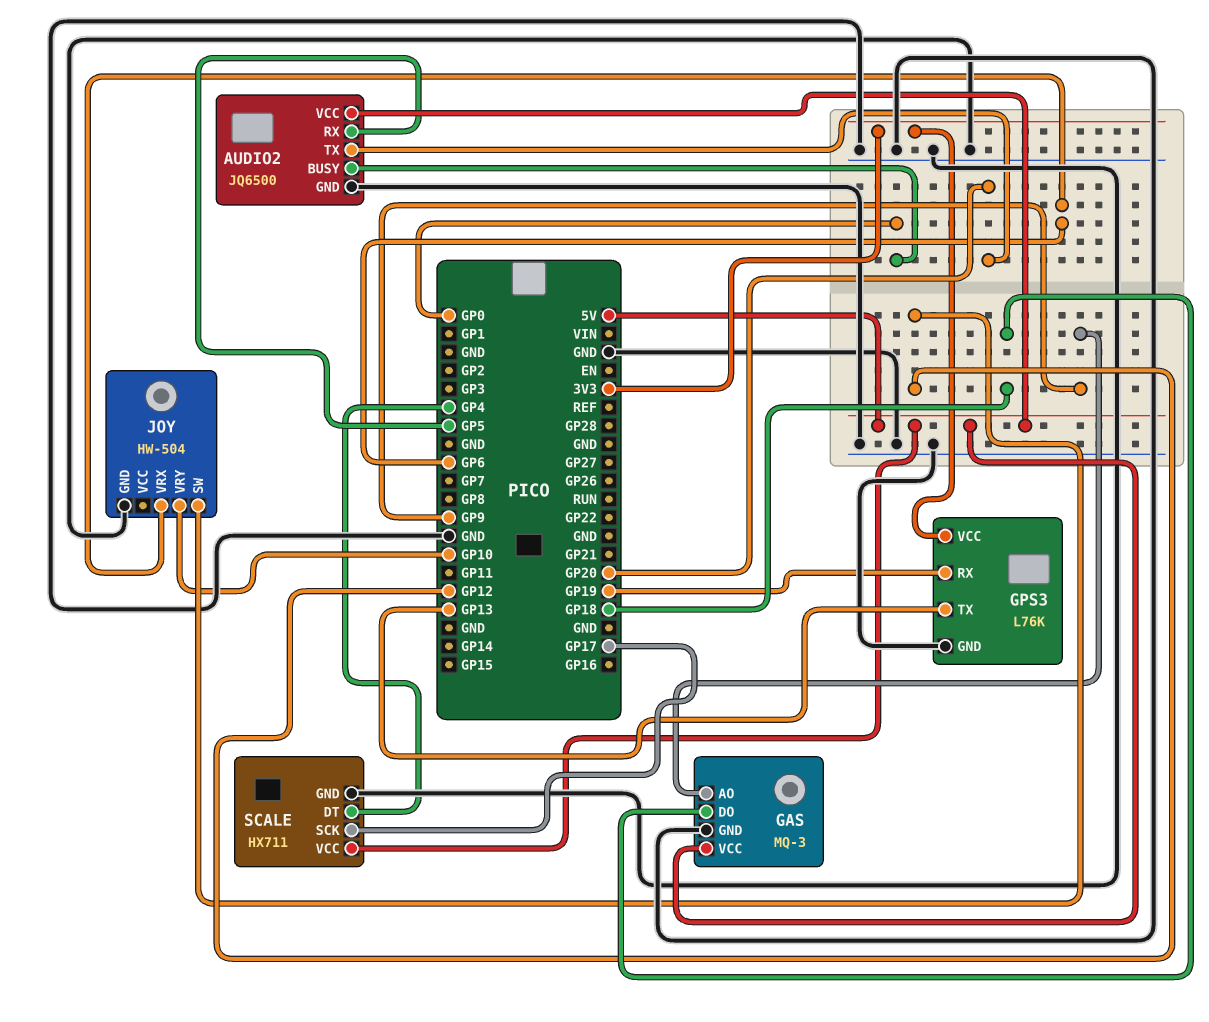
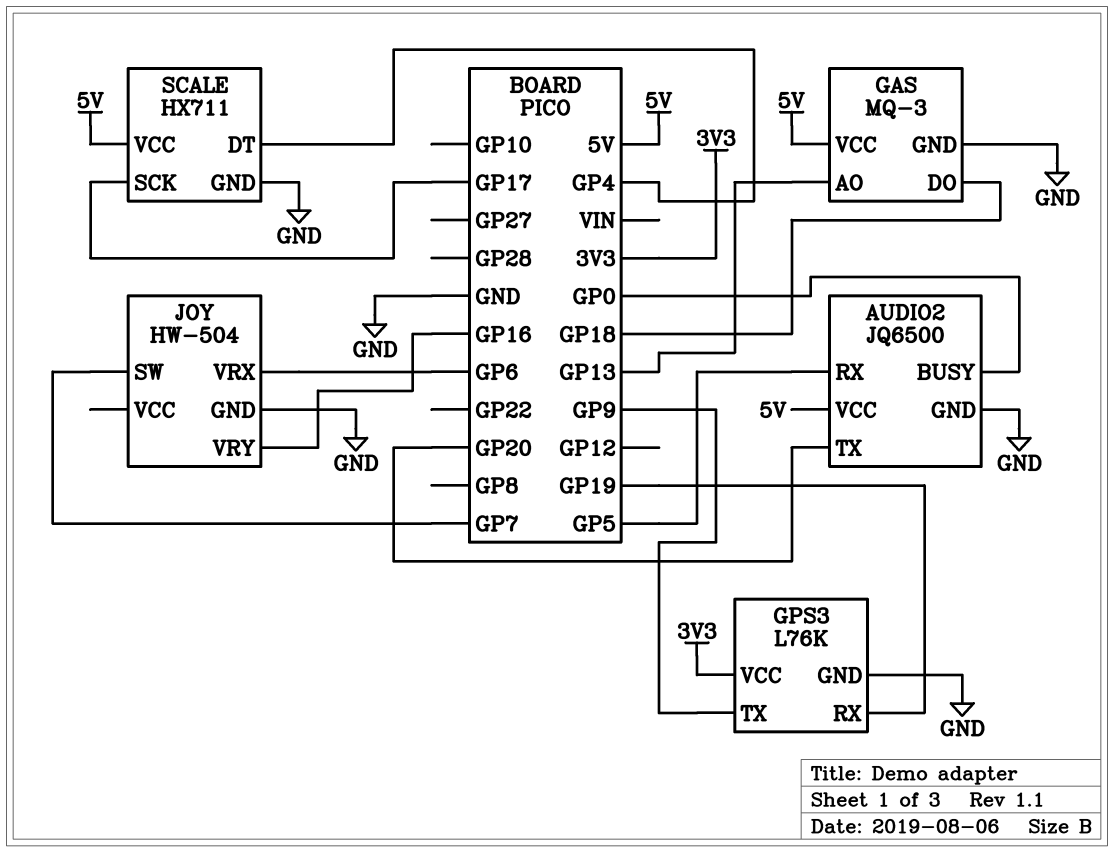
GAS pin AO: GP9 -> GP13
GPS3 pin TX: GP13 -> GP9
JOY pin SW: GP12 -> GP7
JOY pin VRY: GP10 -> GP16

